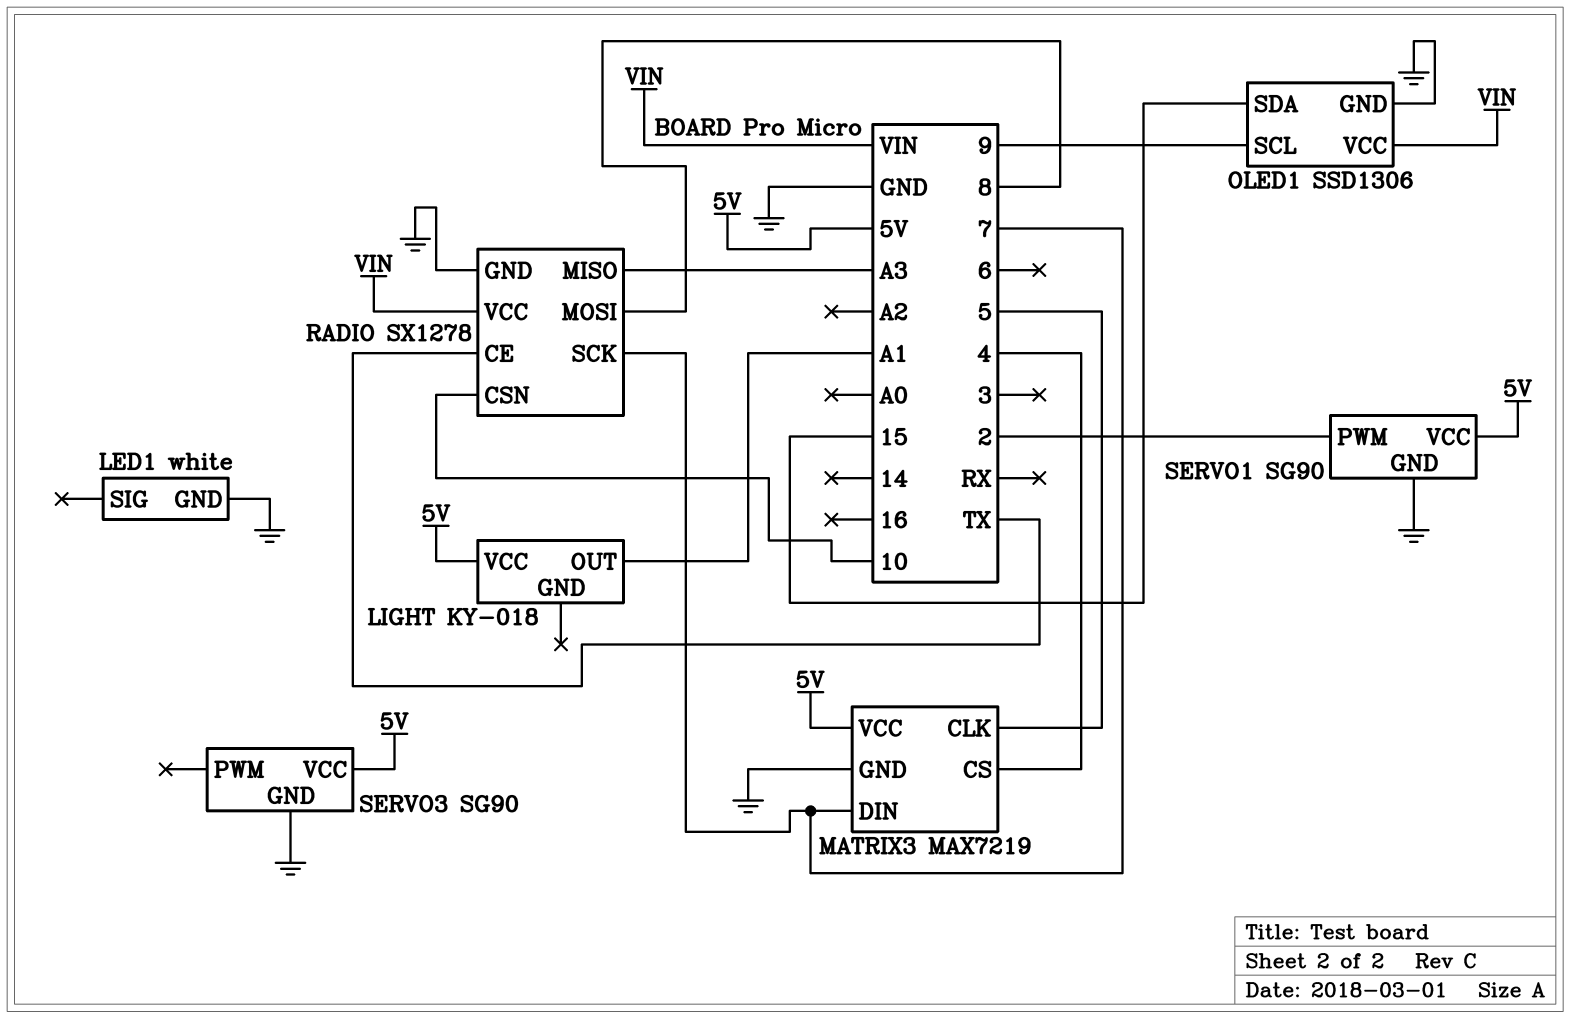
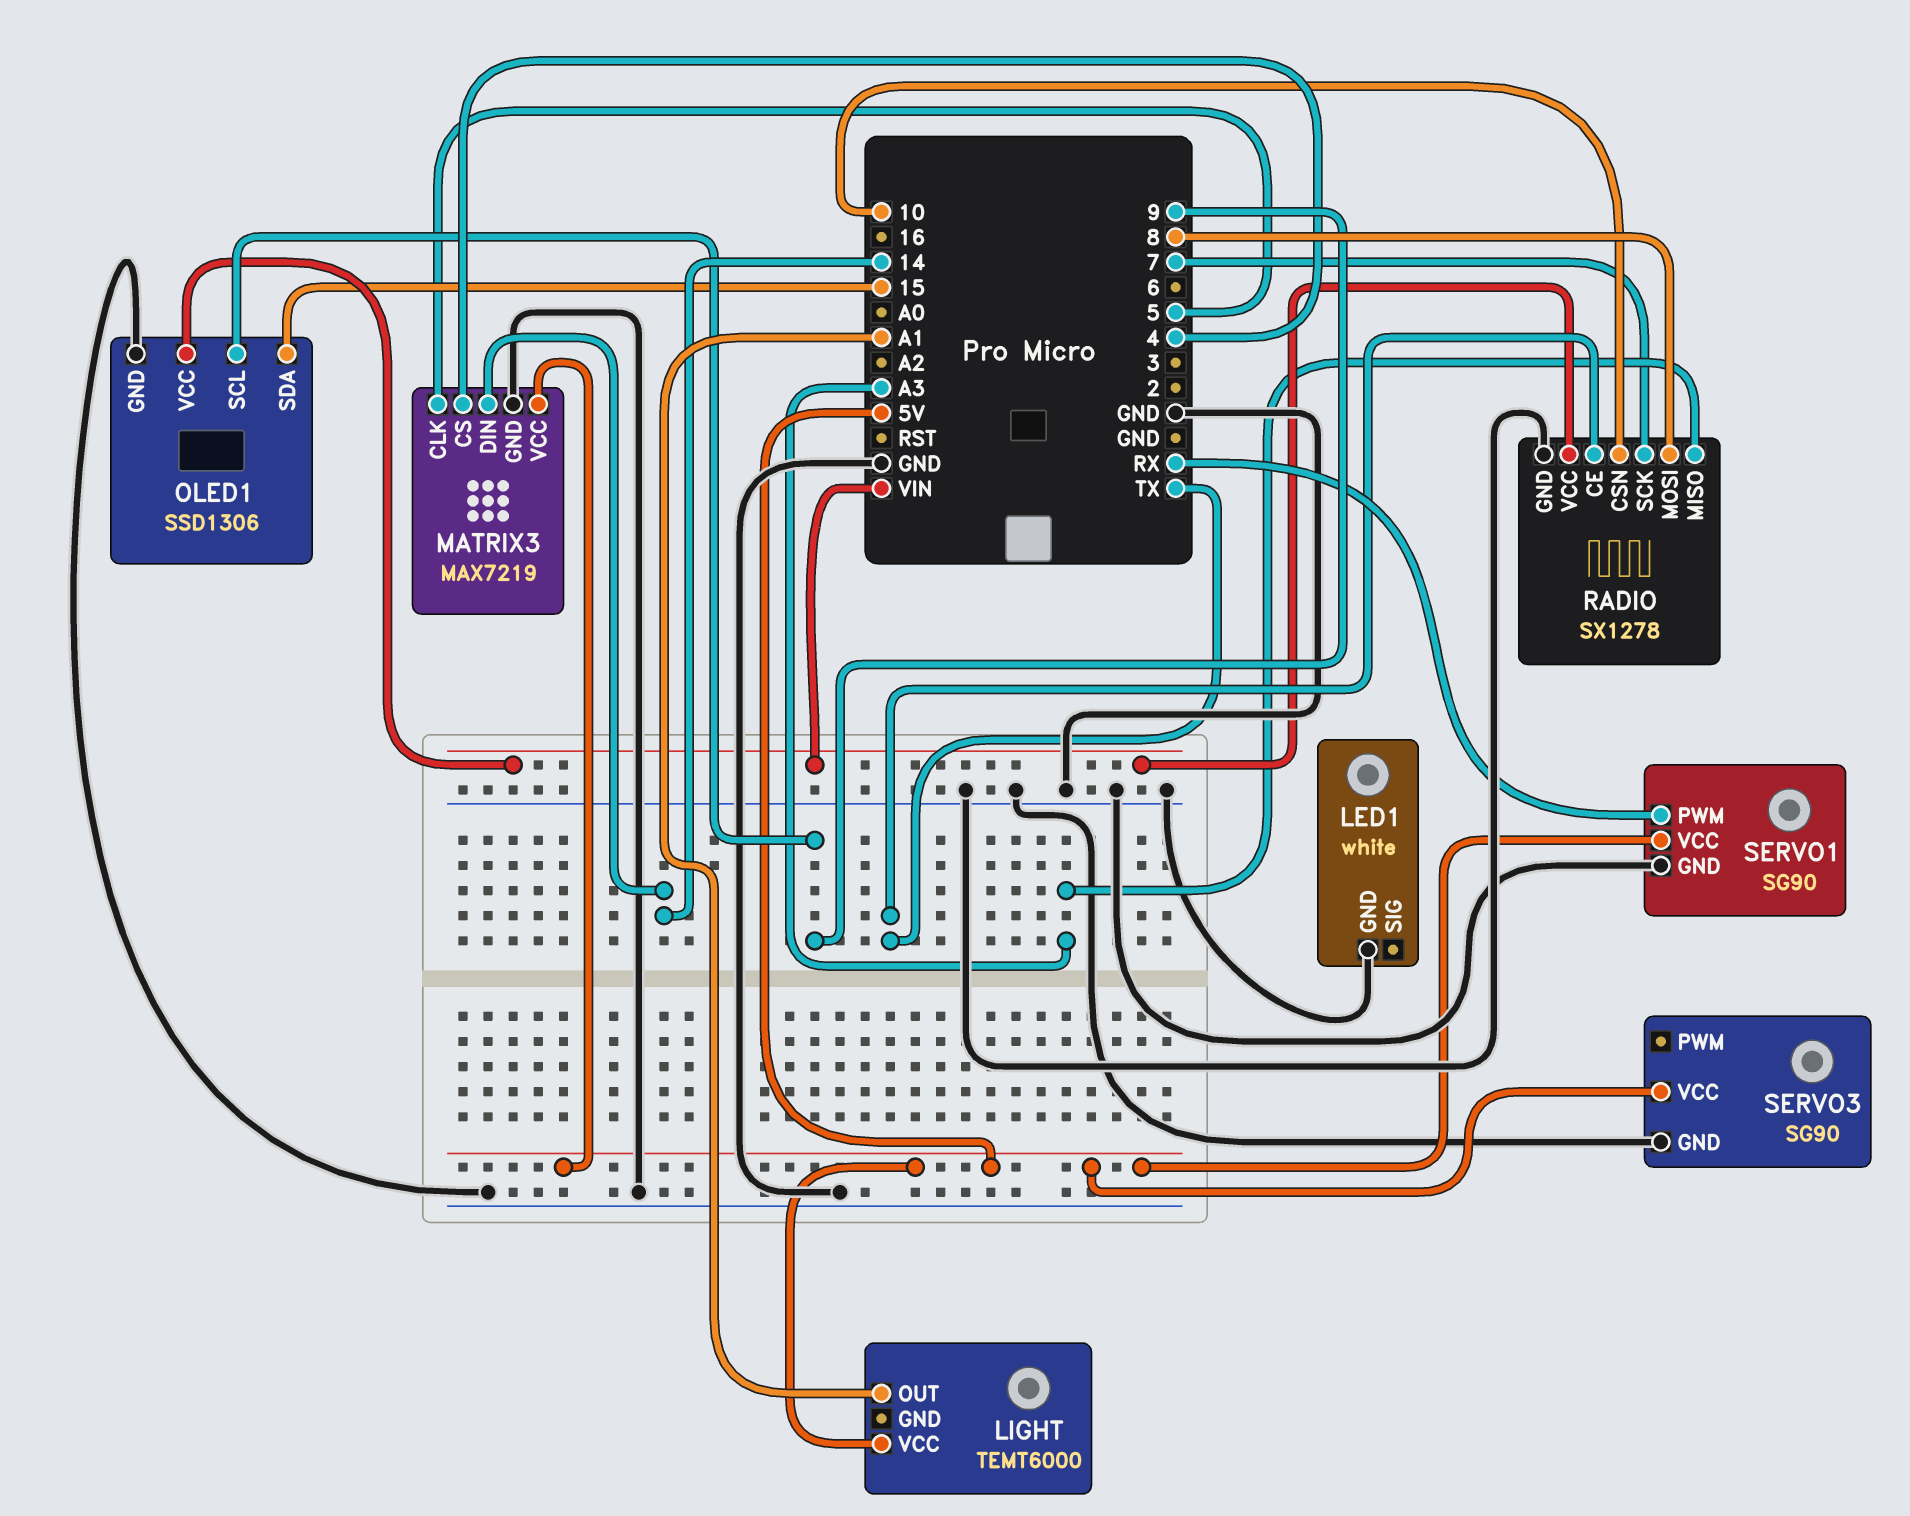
LIGHT: KY-018 -> TEMT6000
MATRIX3 pin DIN: 7 -> 14
SERVO1 pin PWM: 2 -> RX

